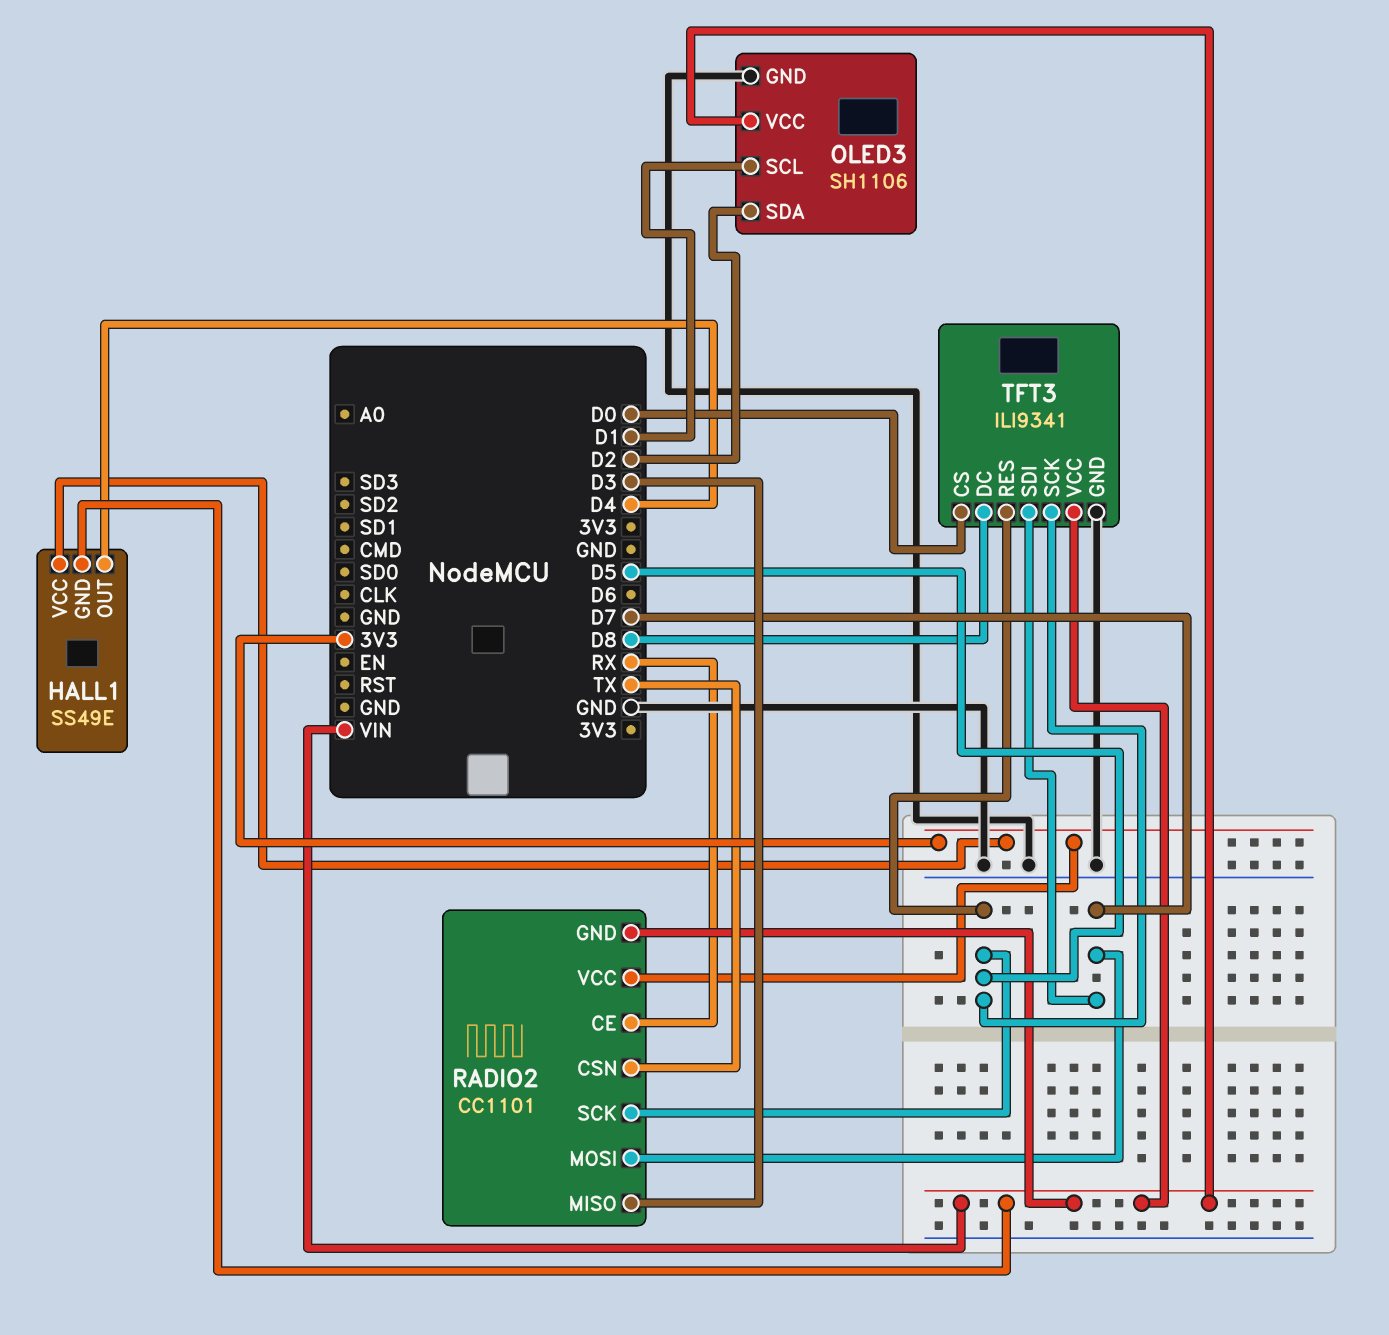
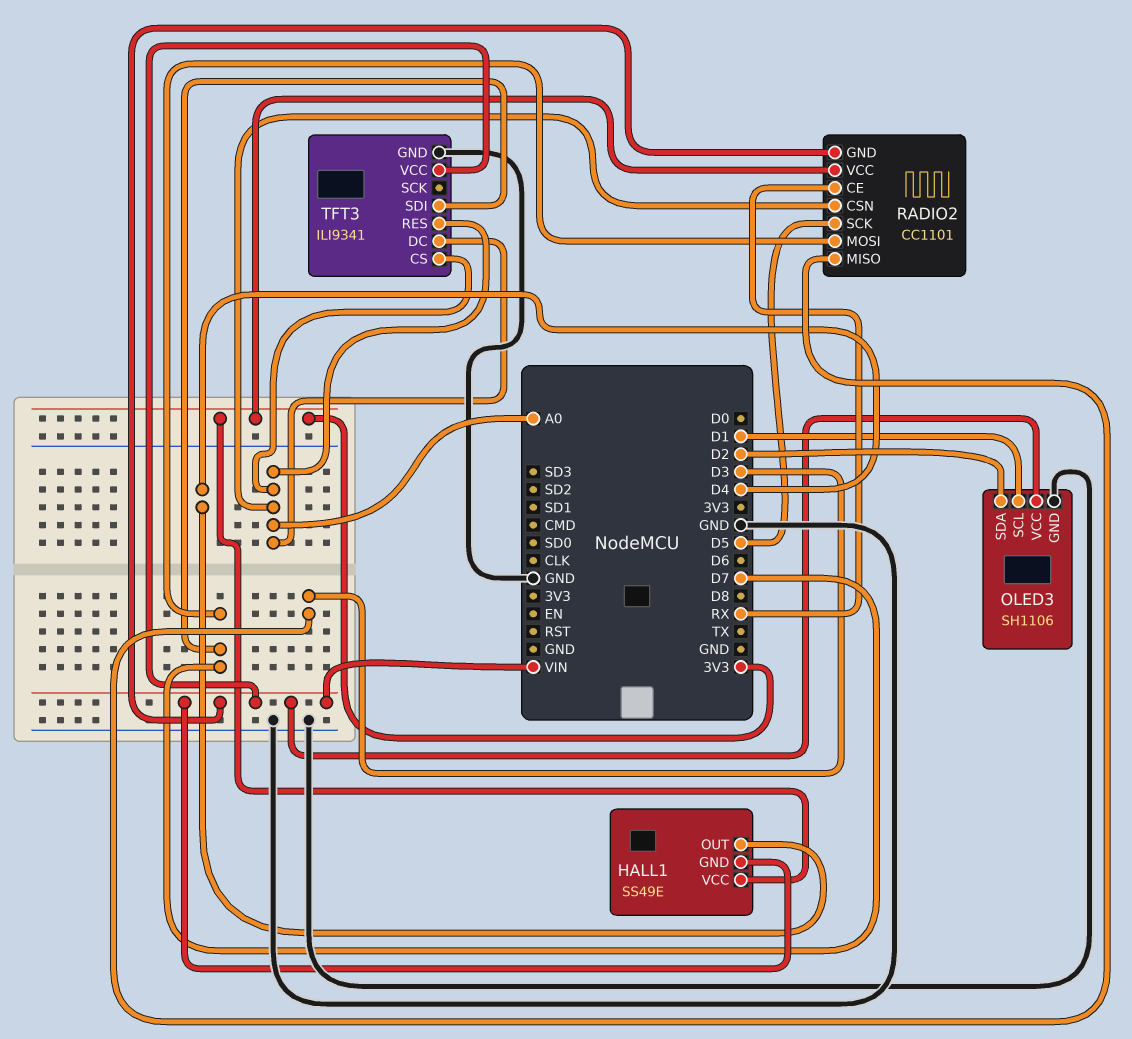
RADIO2 pin CSN: TX -> A0
TFT3 pin CS: D0 -> A0
TFT3 pin DC: D8 -> A0
TFT3 pin RES: D5 -> A0
TFT3 pin SCK: D5 -> none

